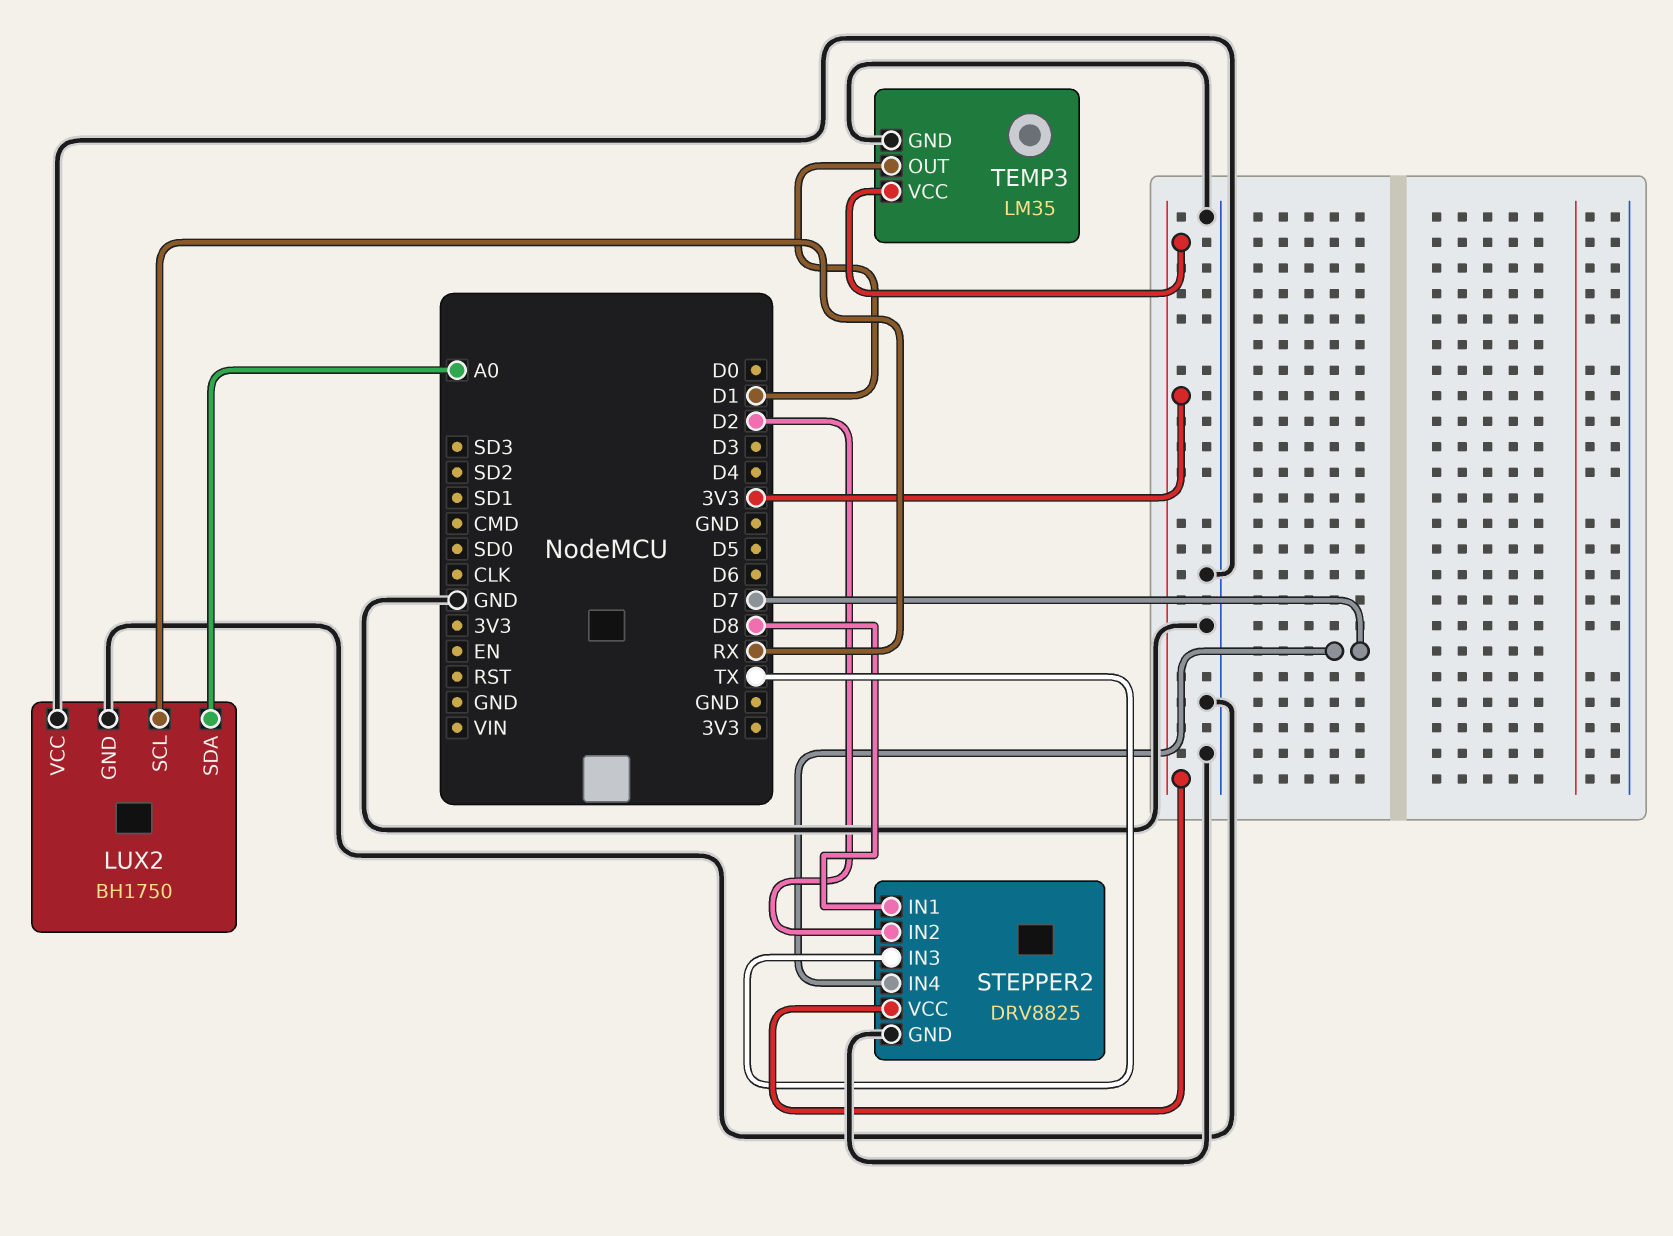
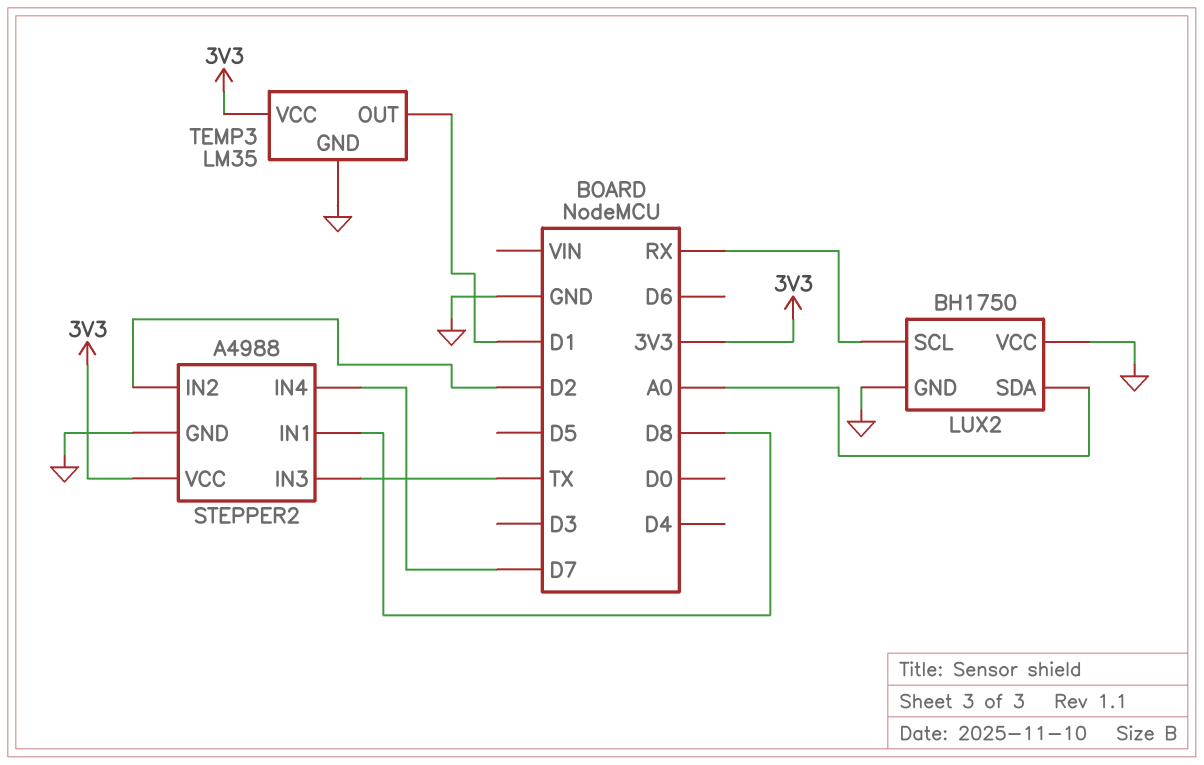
STEPPER2: DRV8825 -> A4988

